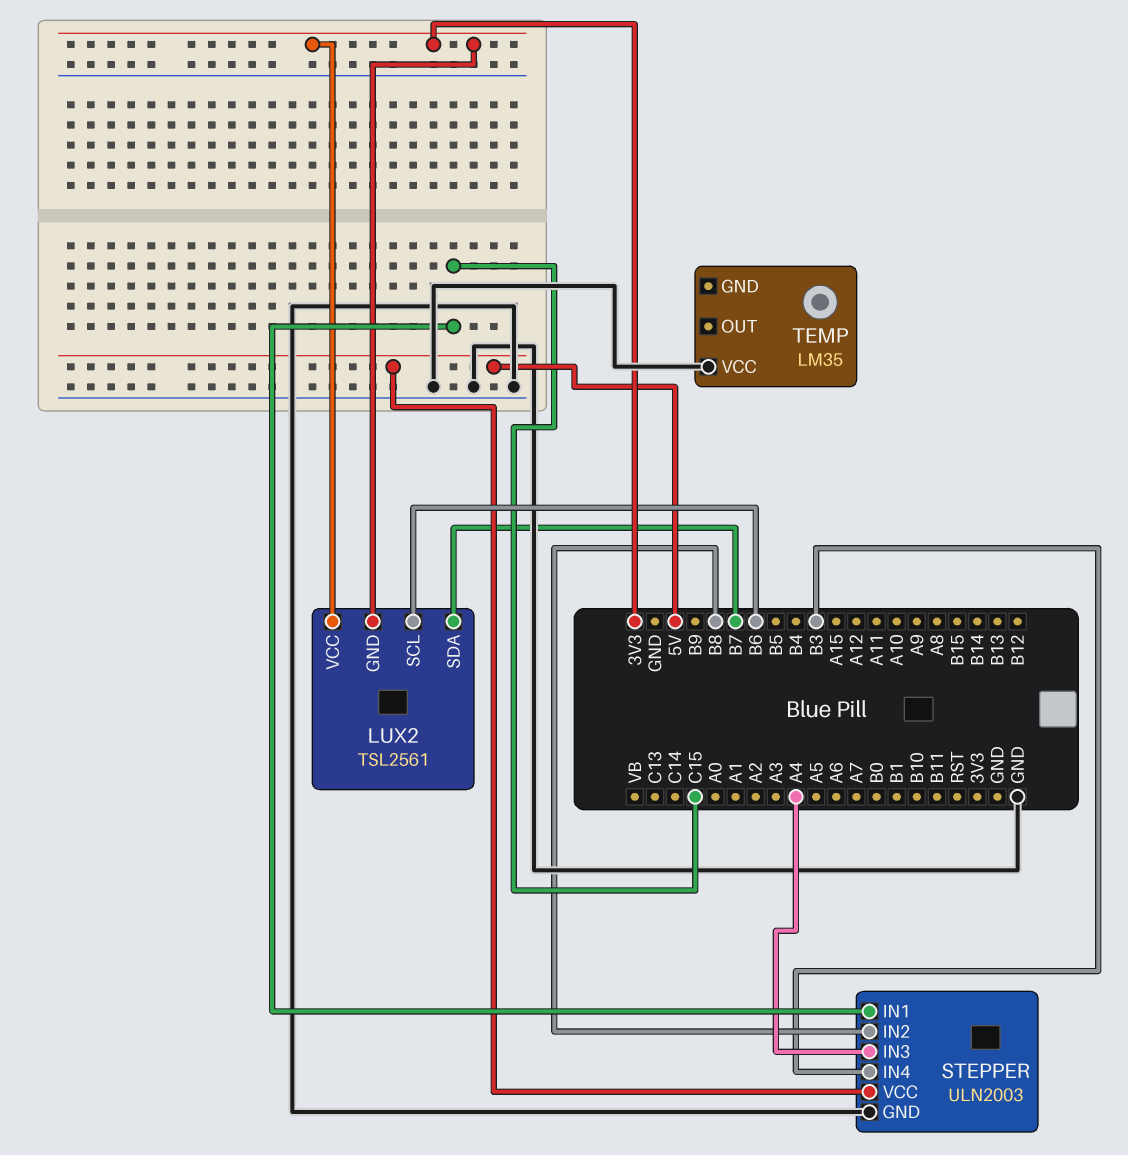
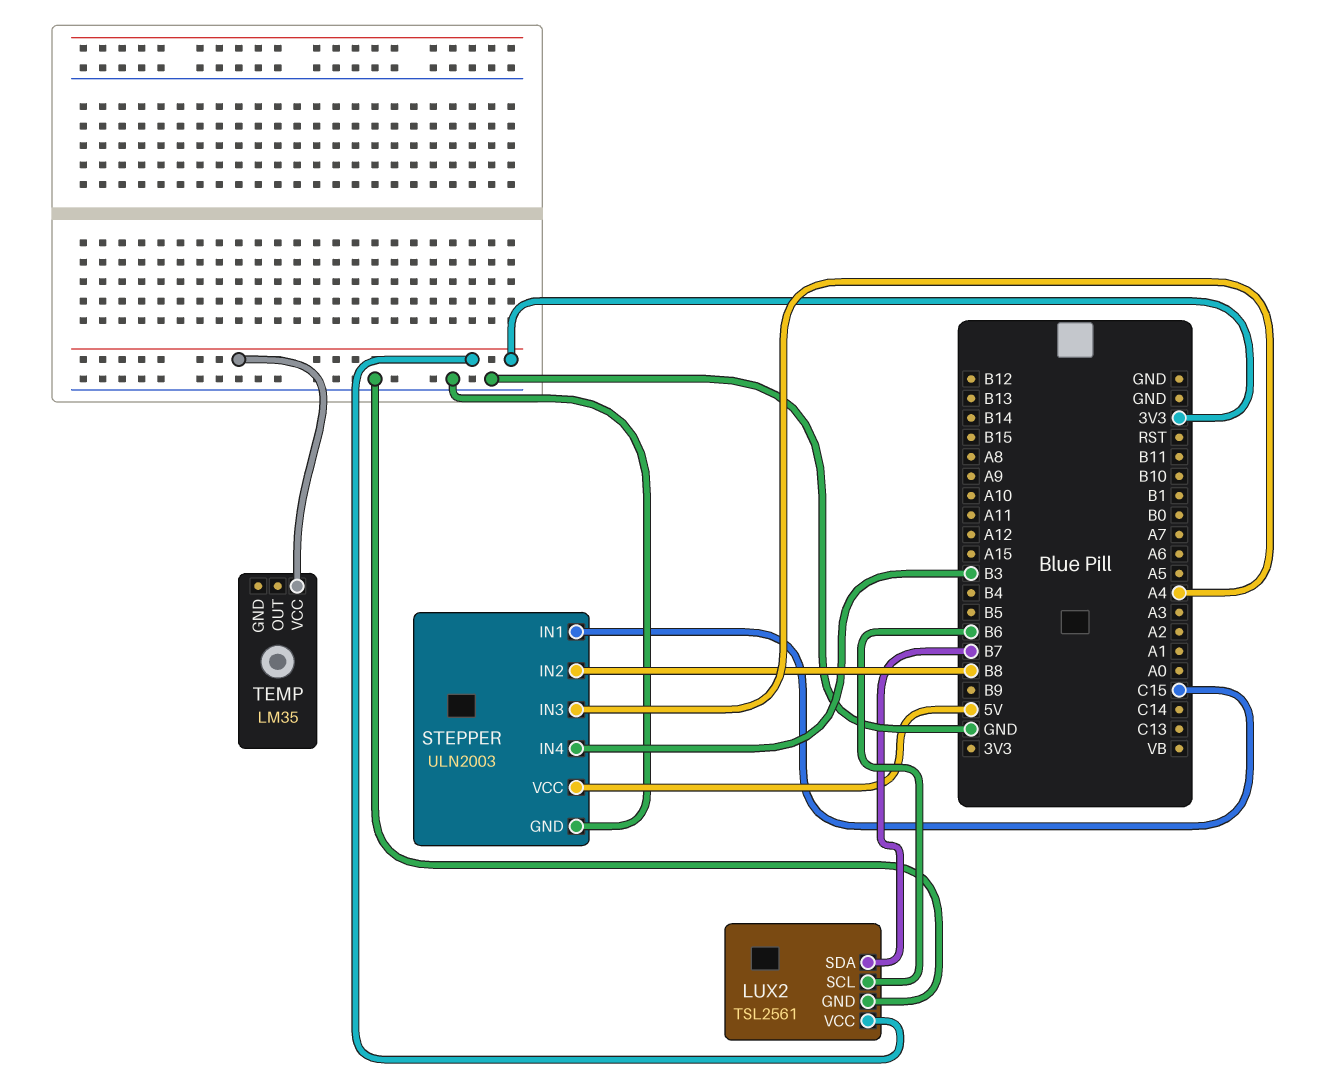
LUX2 pin GND: 3V3 -> GND
TEMP pin VCC: GND -> 3V3

